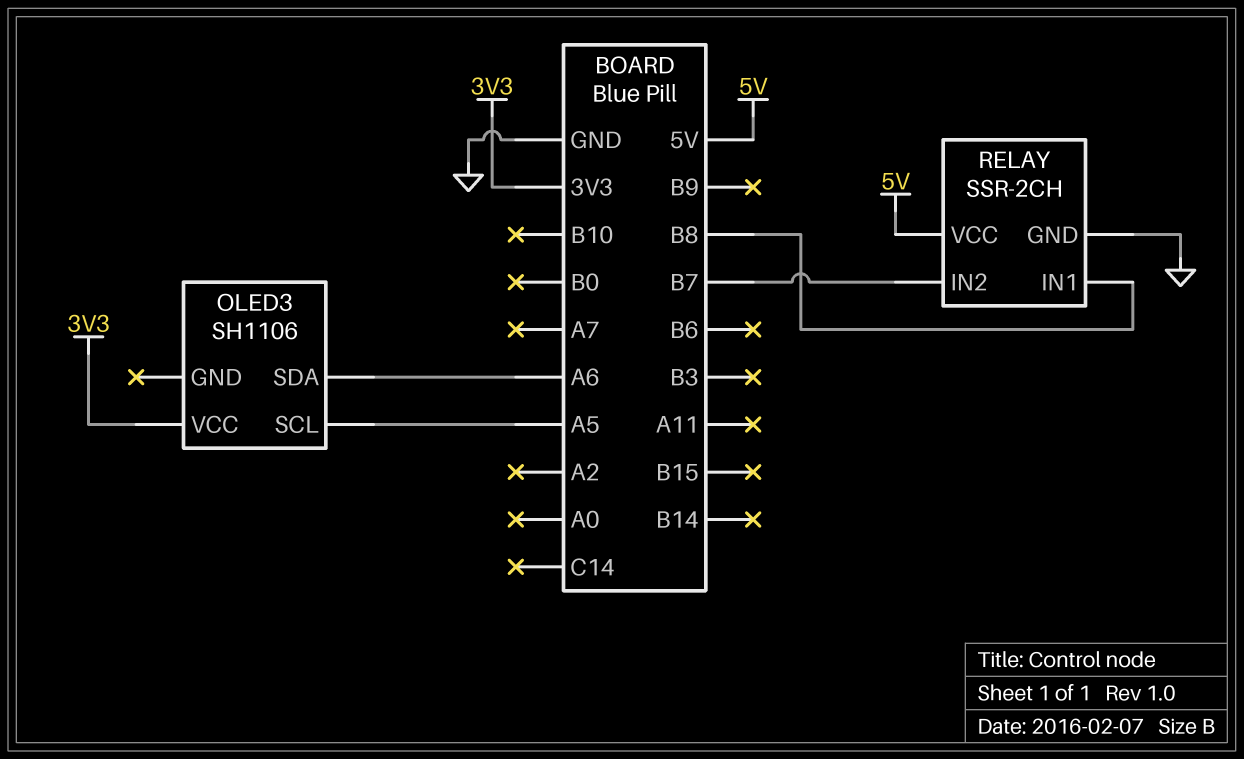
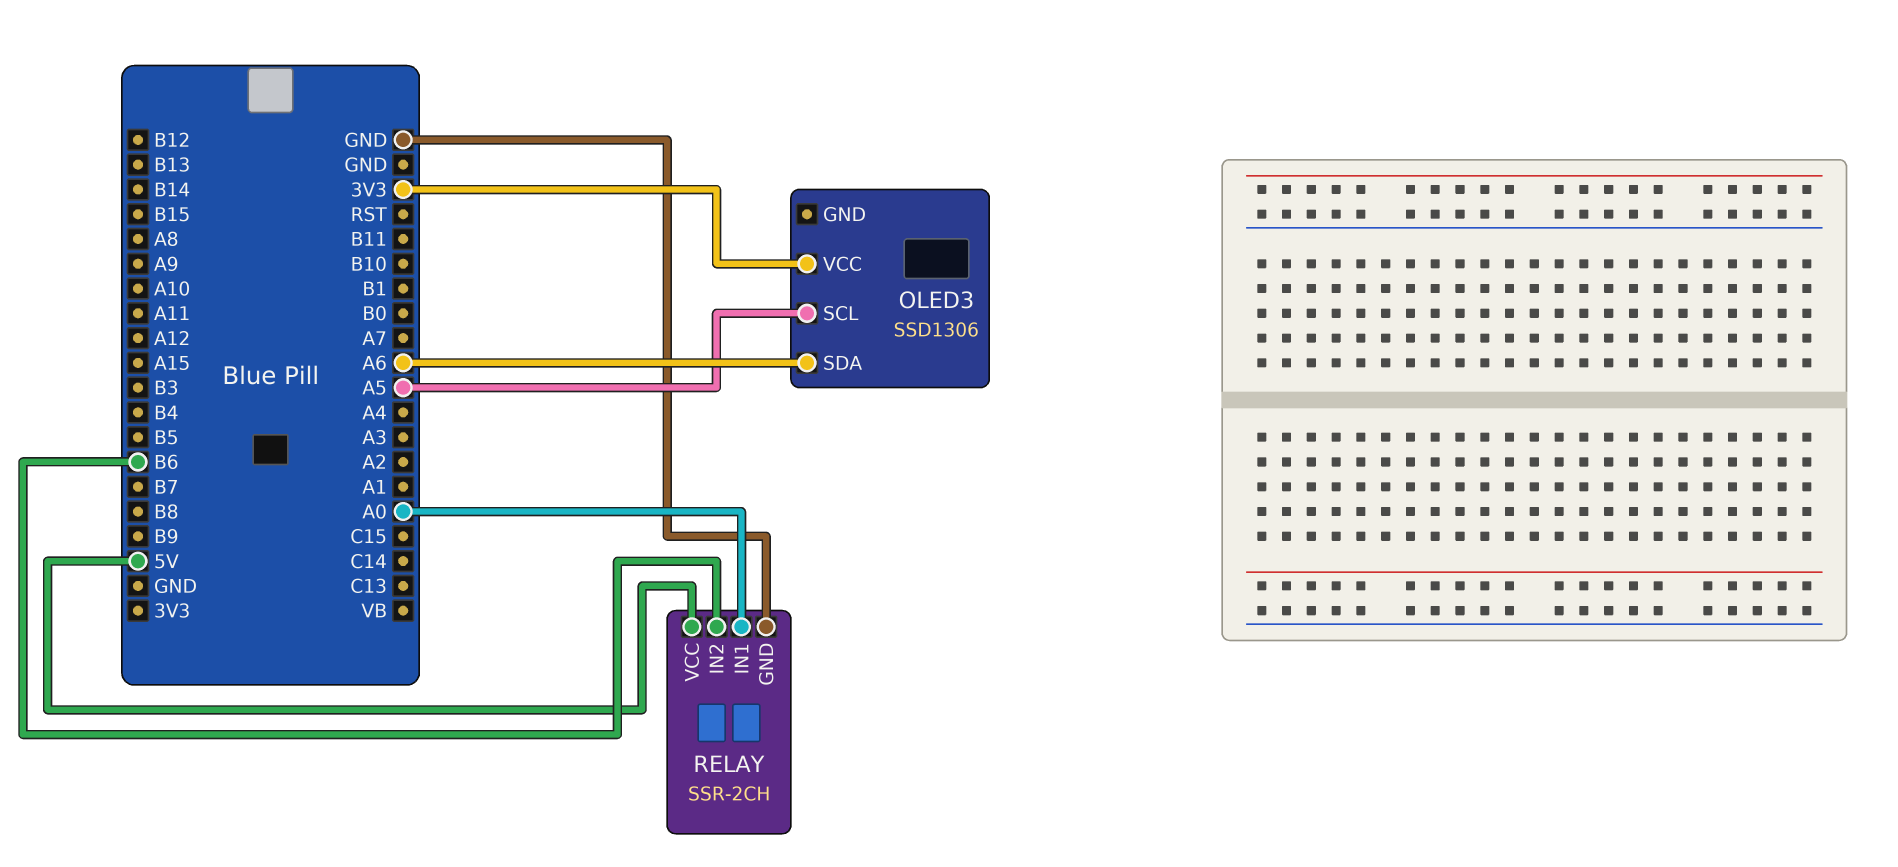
OLED3: SH1106 -> SSD1306
RELAY pin IN1: B8 -> A0
RELAY pin IN2: B7 -> B6

